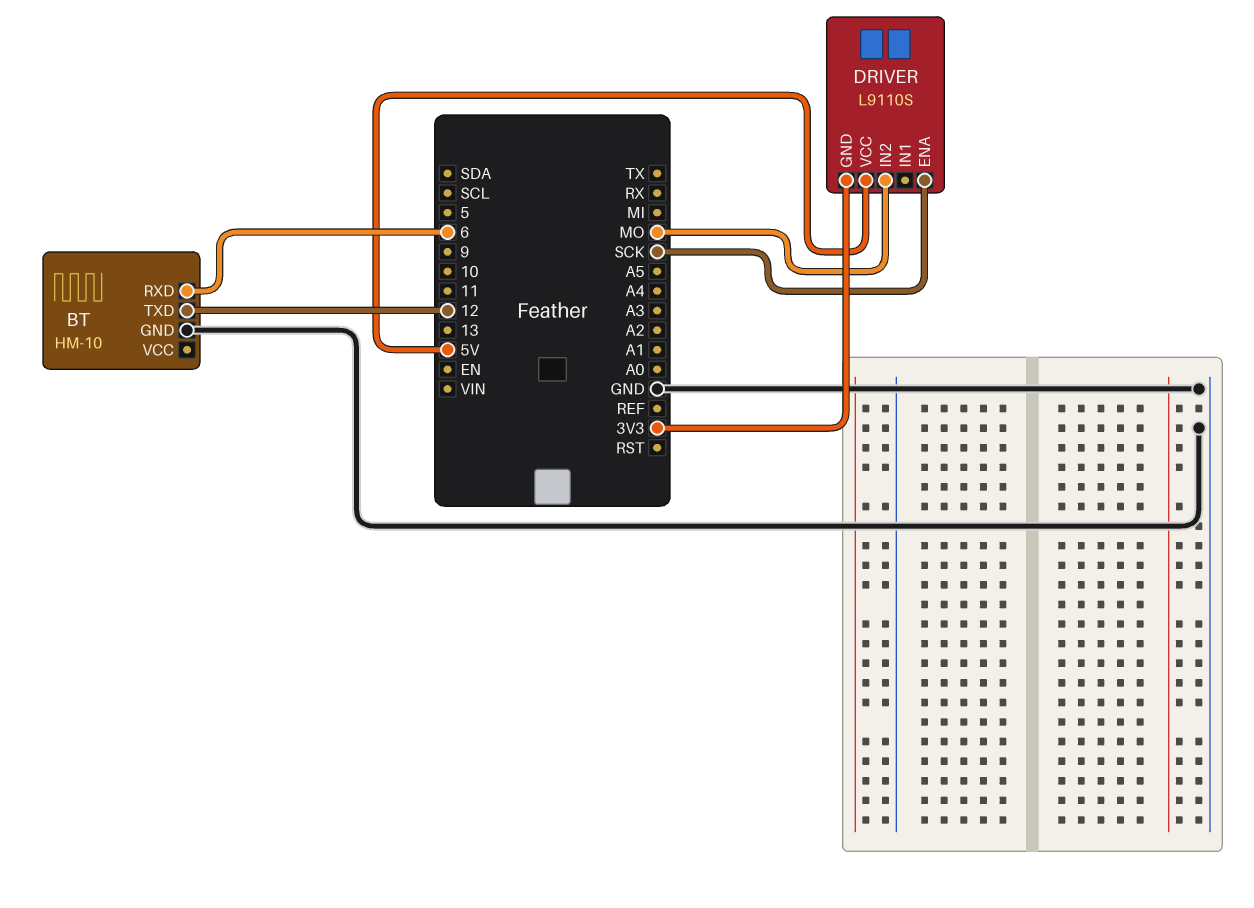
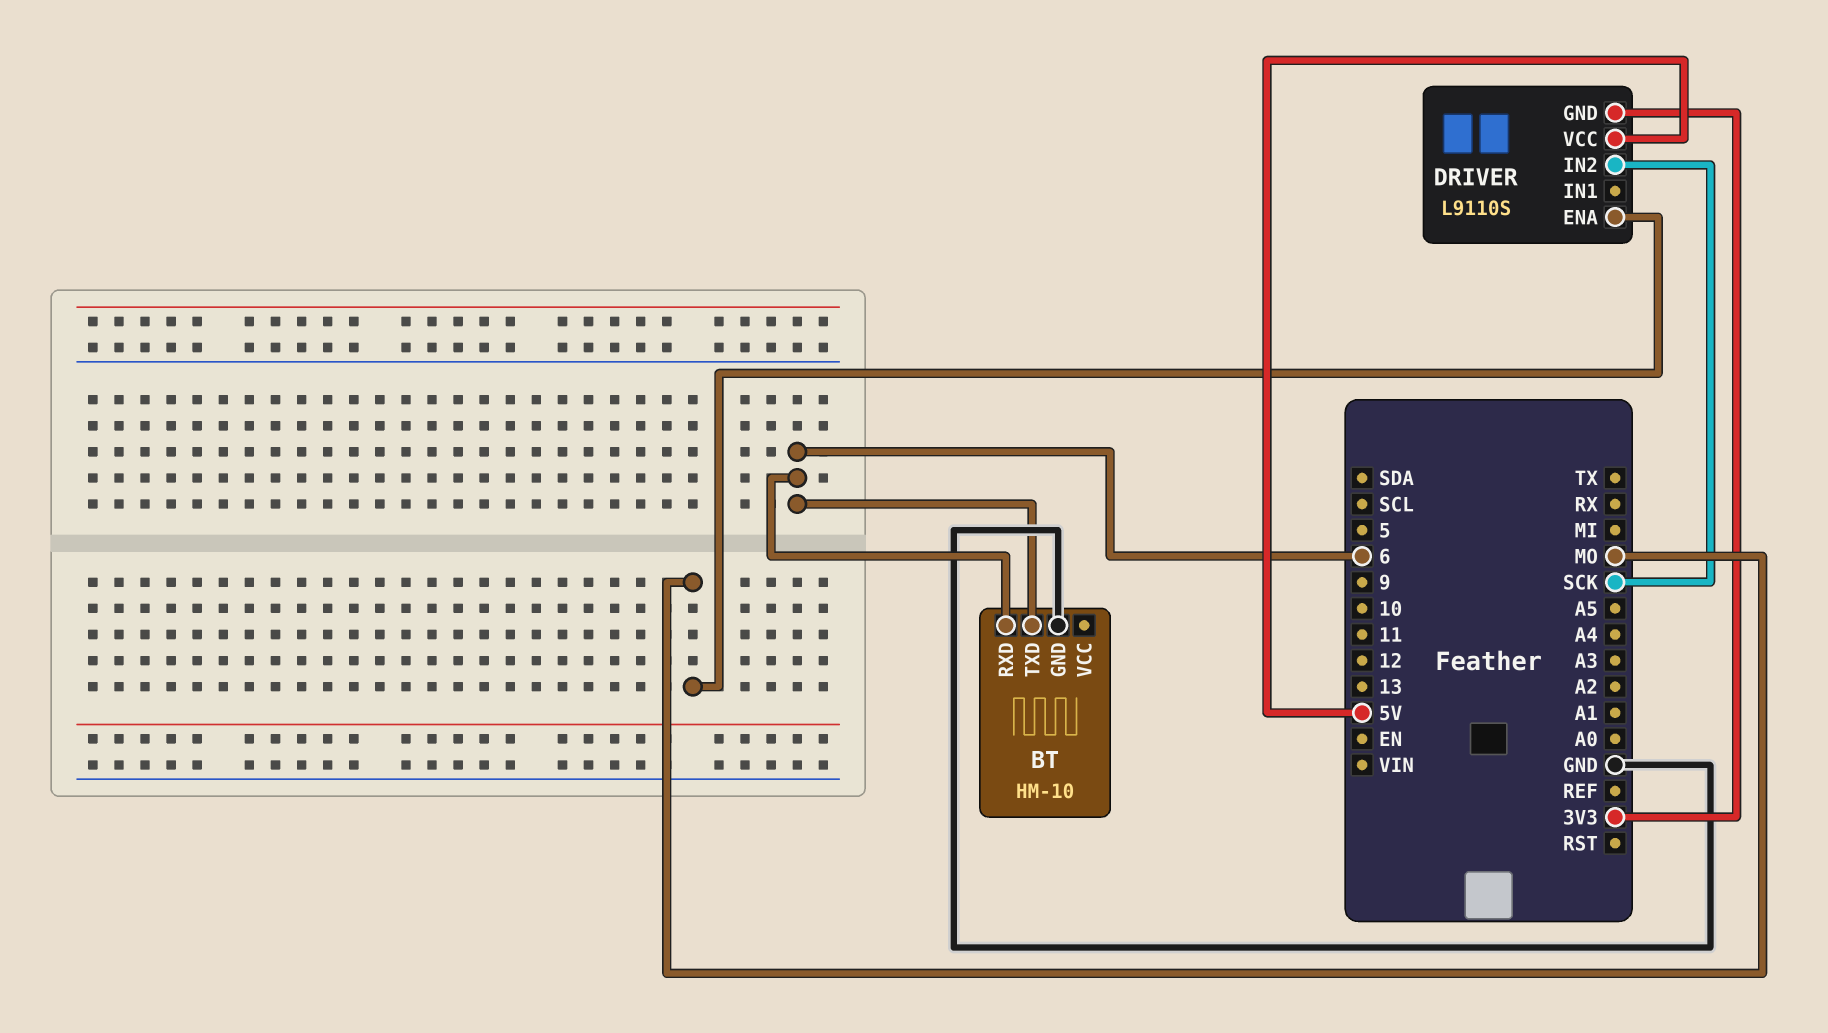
BT pin TXD: 12 -> 6
DRIVER pin ENA: SCK -> MO
DRIVER pin IN2: MO -> SCK

